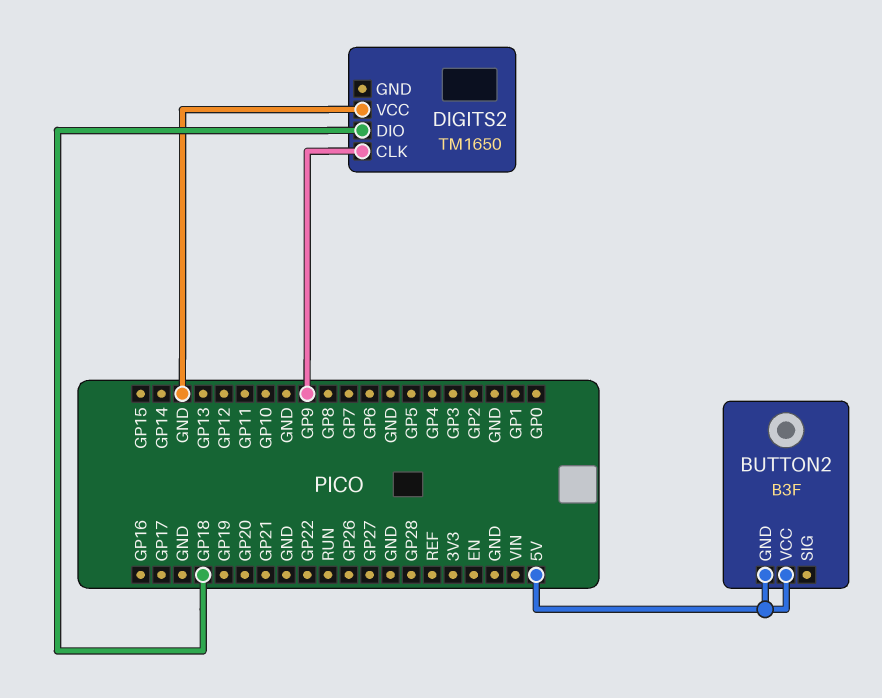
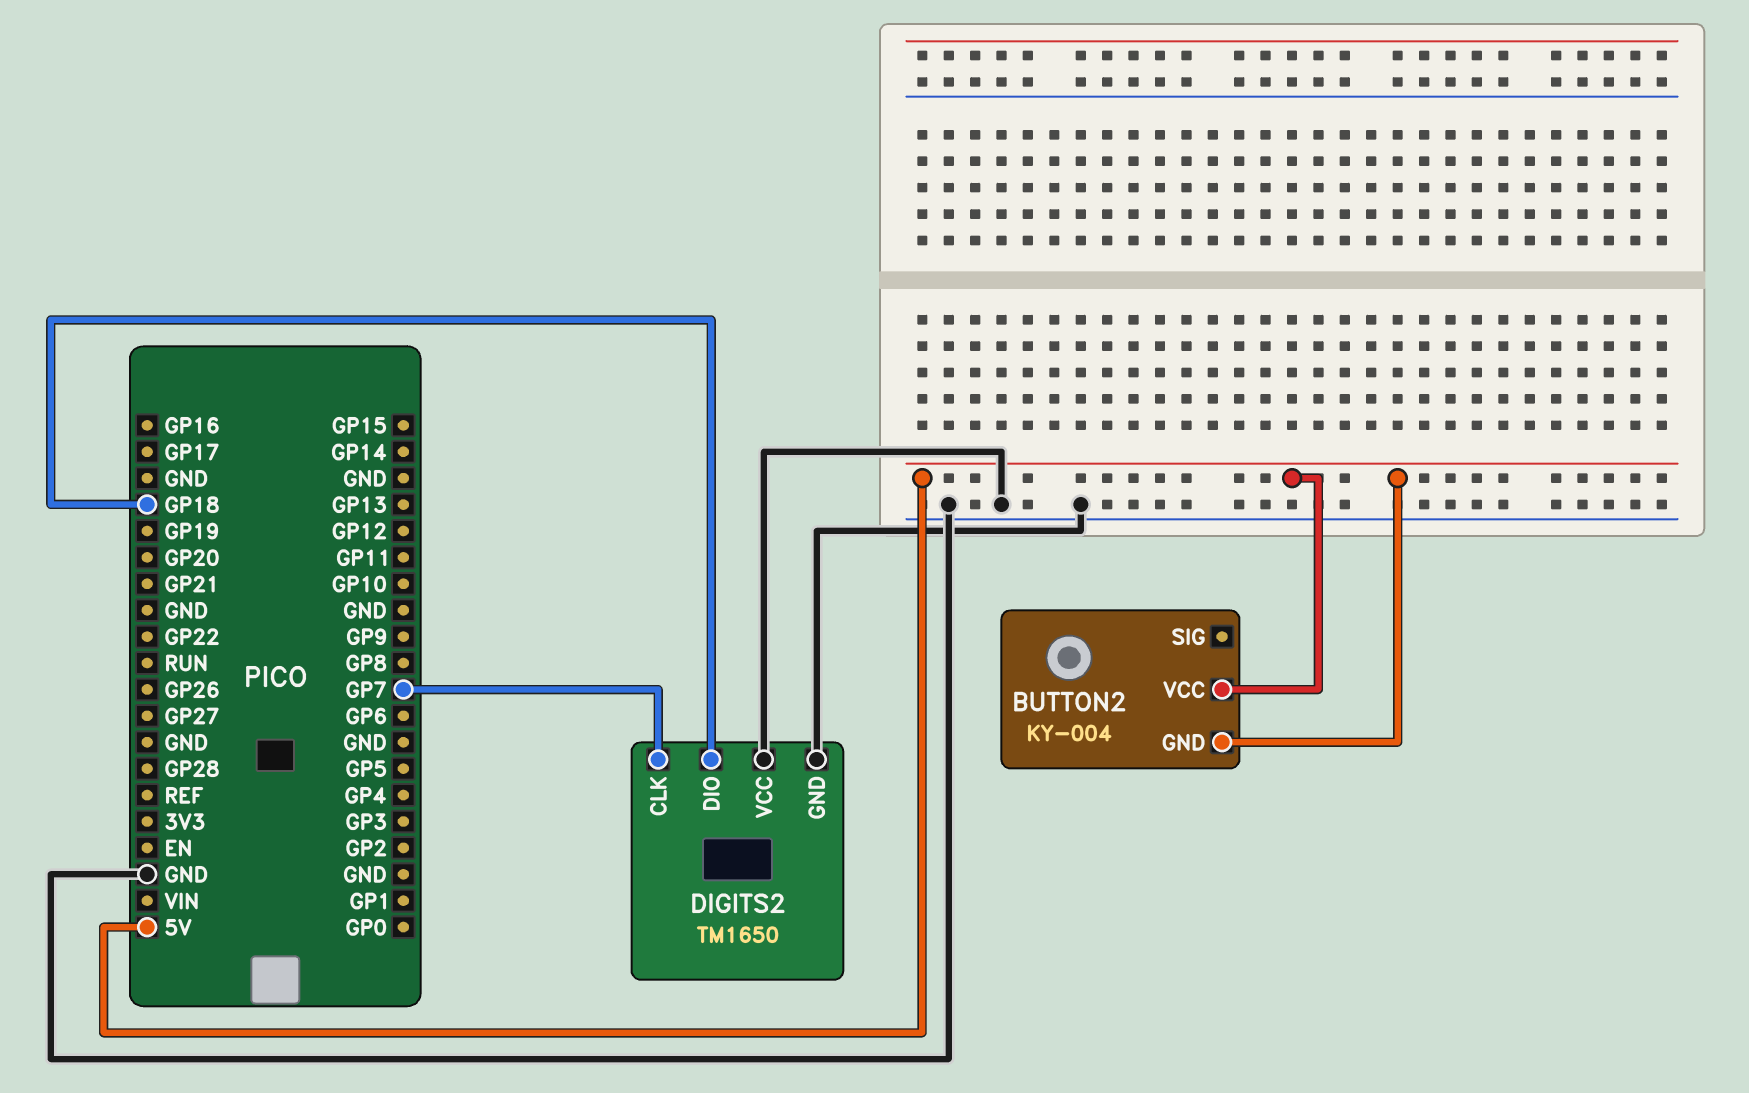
BUTTON2: B3F -> KY-004
DIGITS2 pin CLK: GP9 -> GP7
DIGITS2 pin GND: none -> GND

